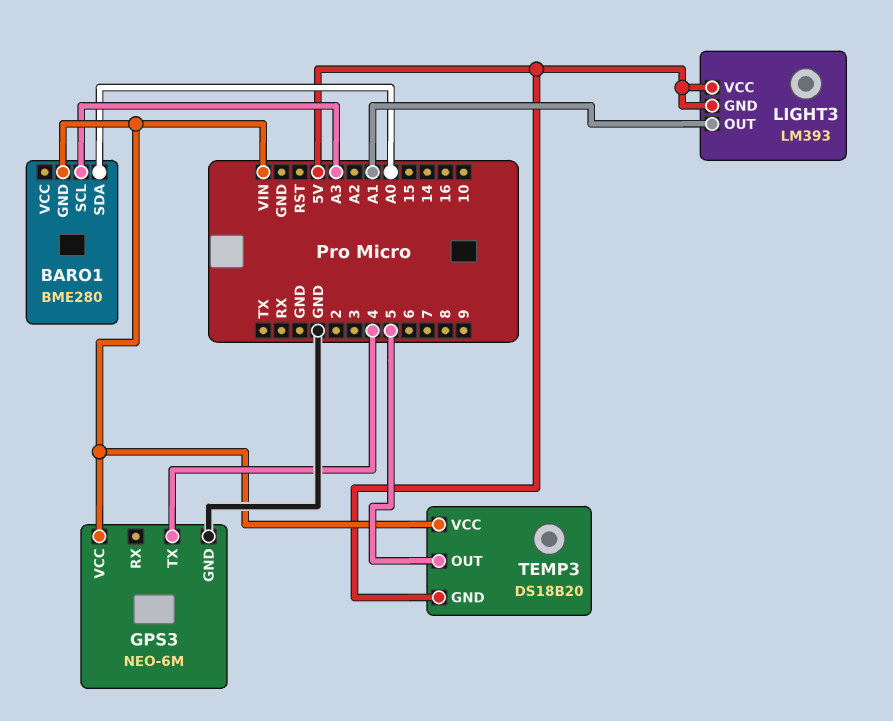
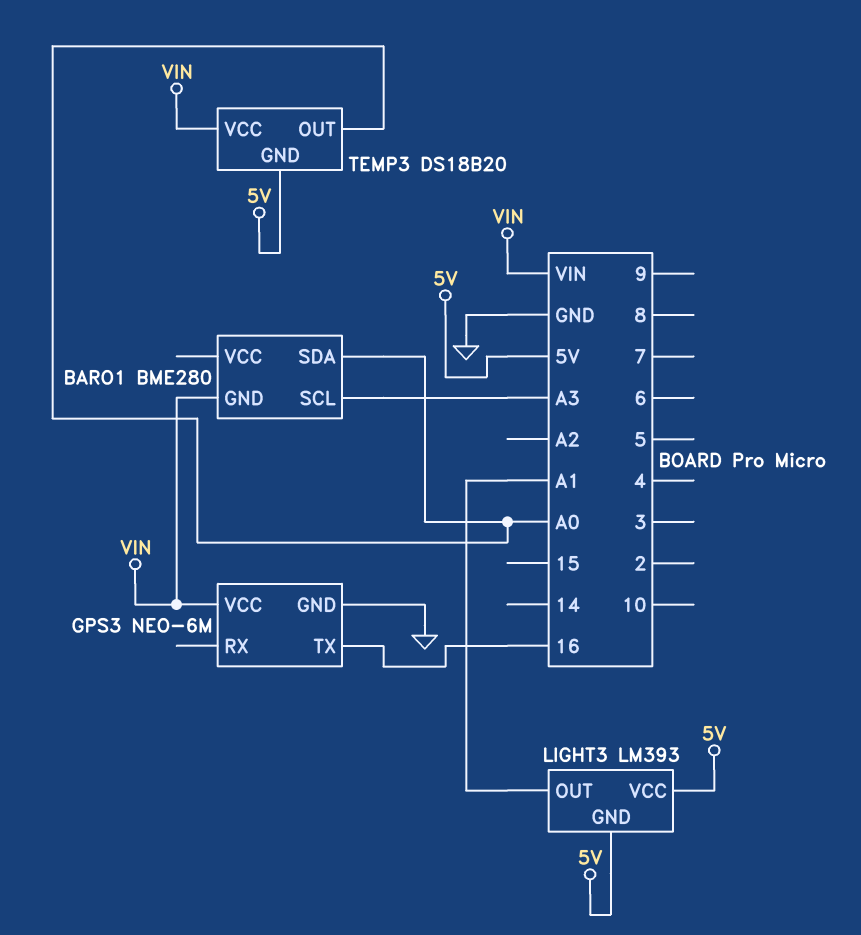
GPS3 pin TX: 4 -> 16
TEMP3 pin OUT: 5 -> A0

